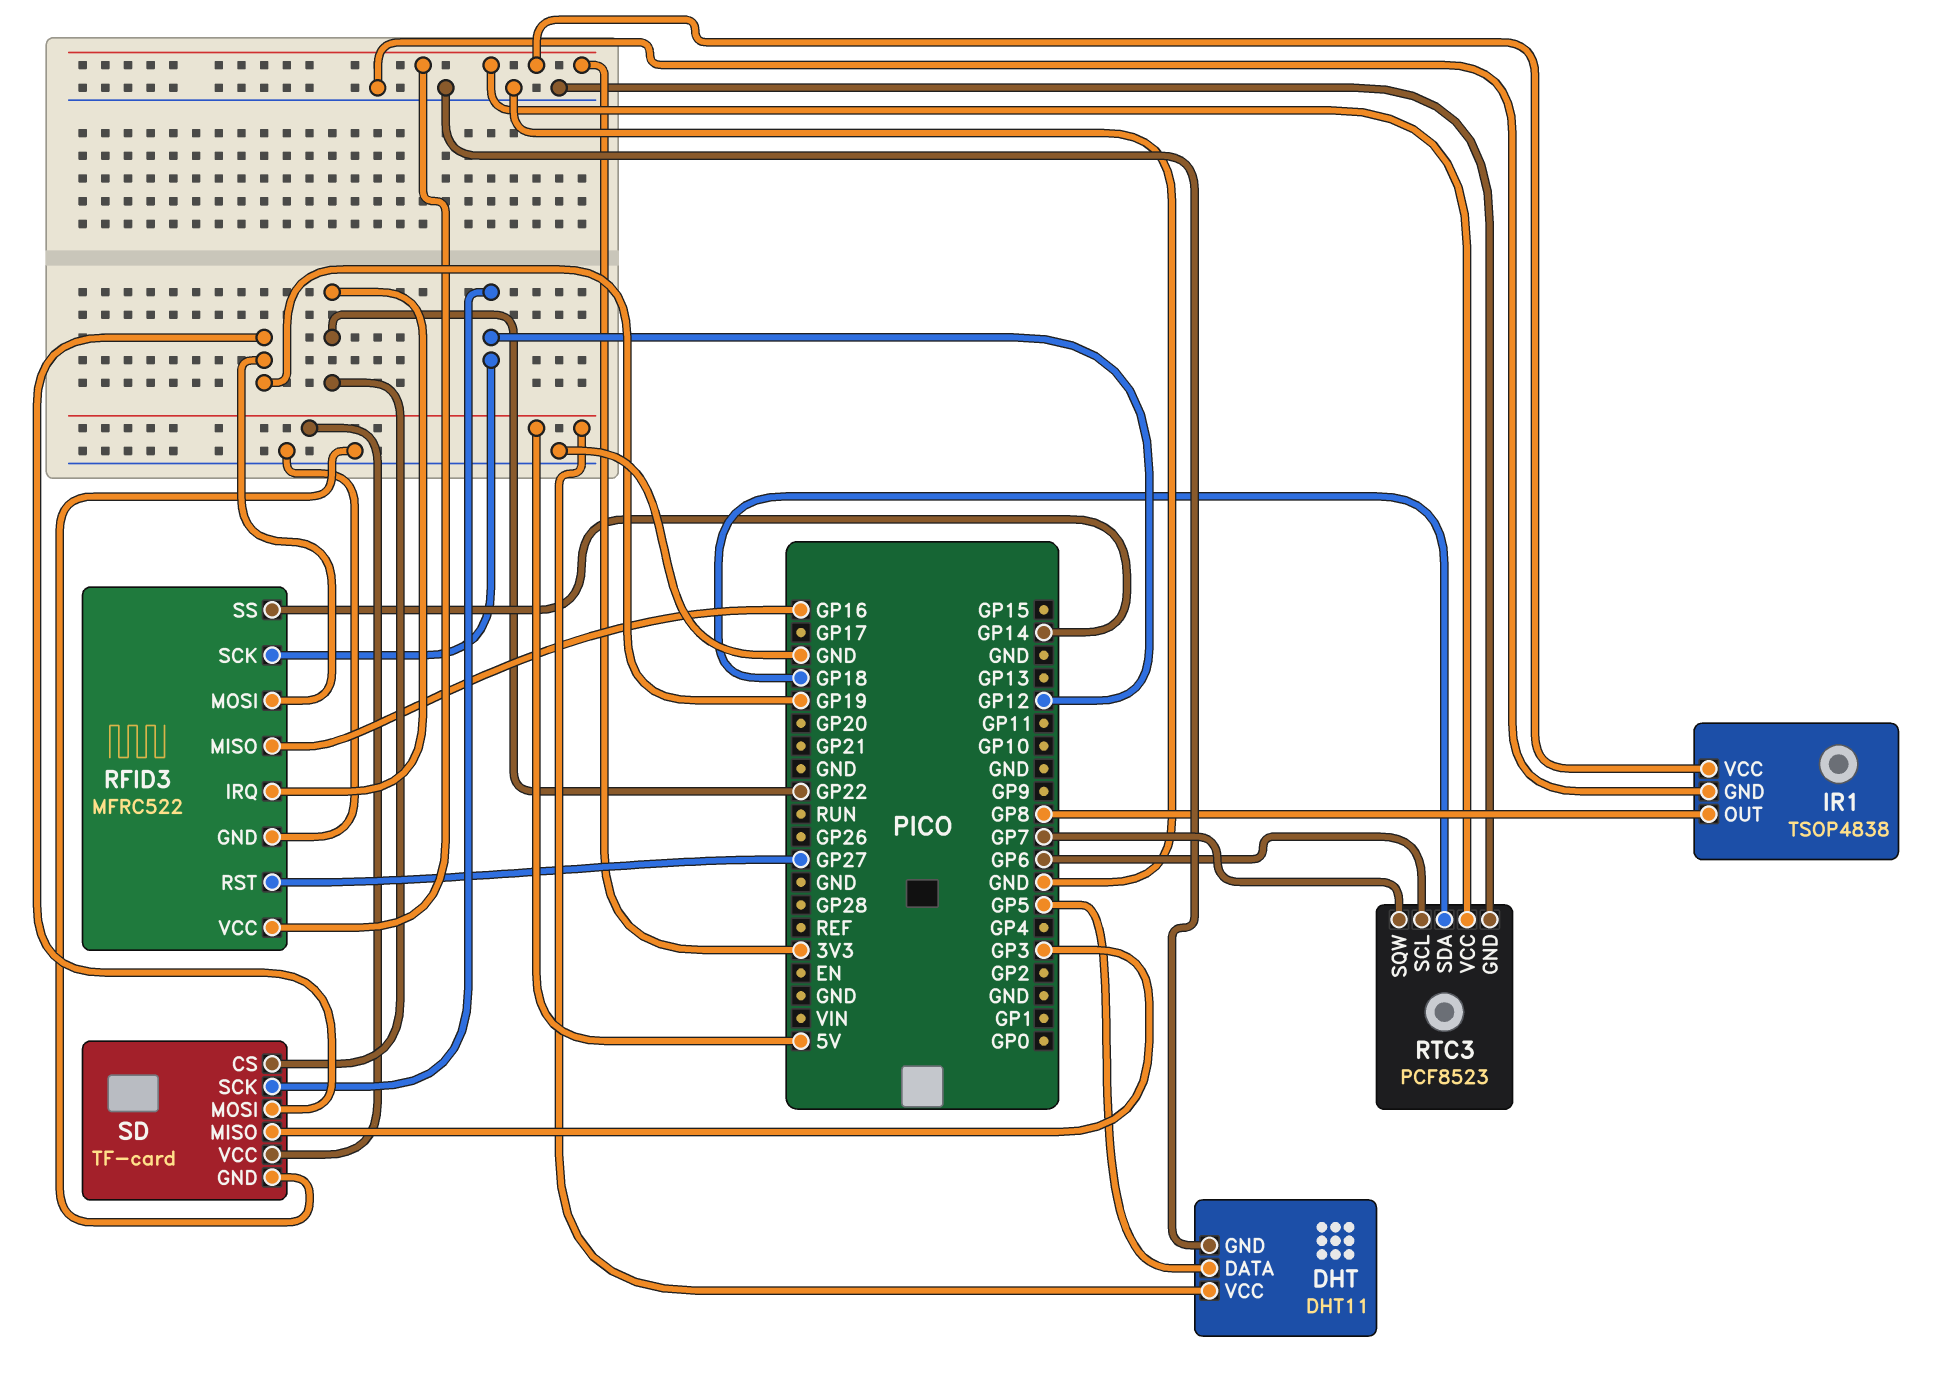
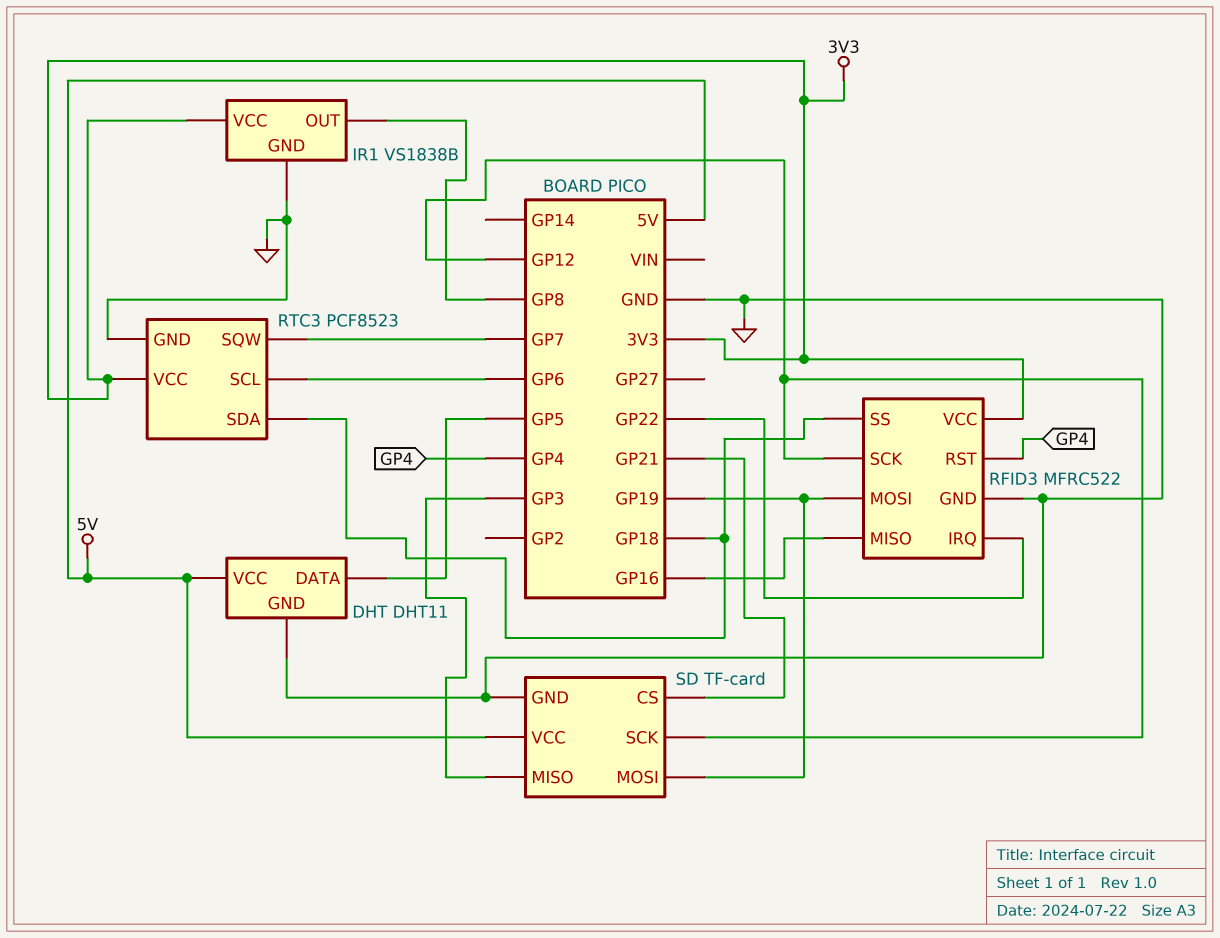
IR1: TSOP4838 -> VS1838B
RFID3 pin RST: GP27 -> GP4
RFID3 pin SS: GP14 -> GP18
SD pin CS: GP22 -> GP21

